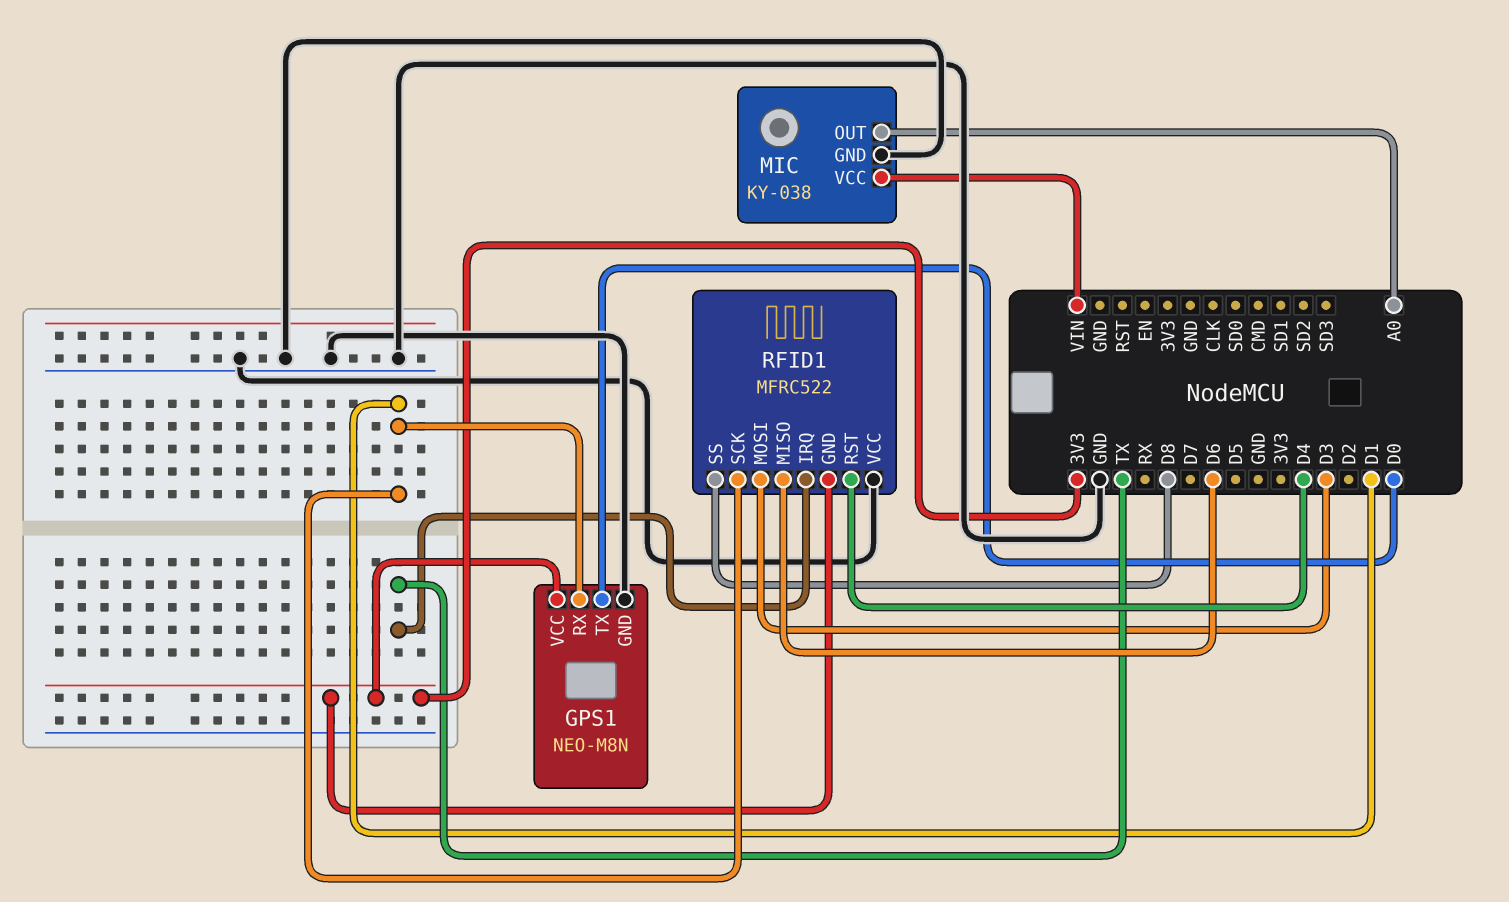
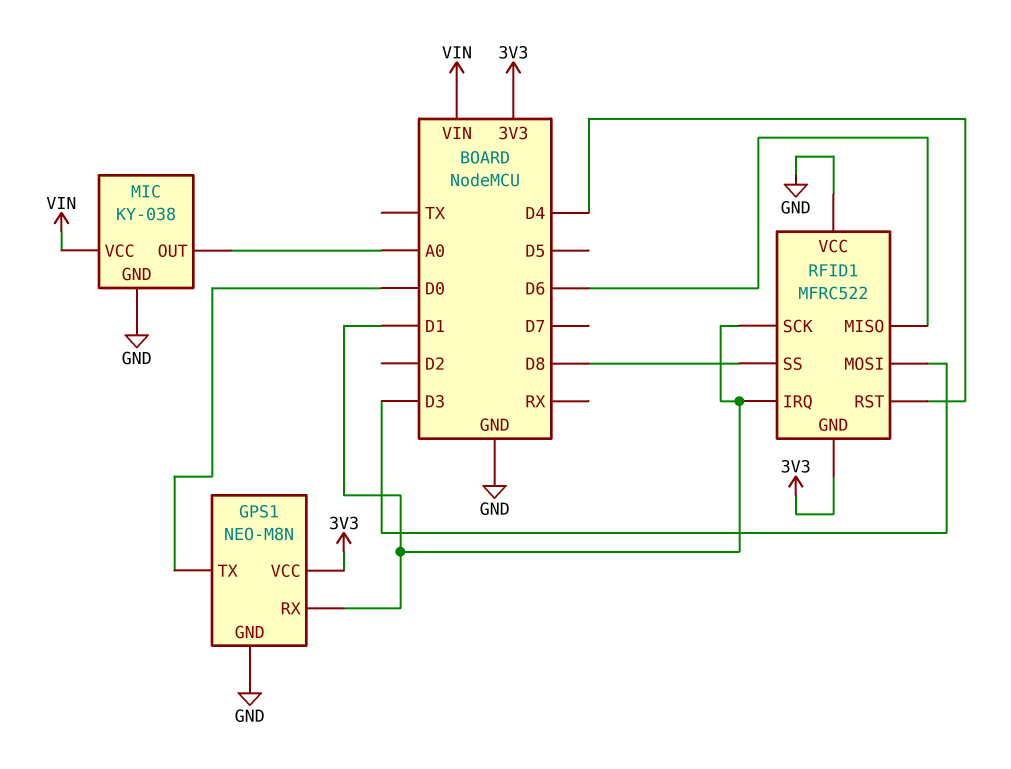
RFID1 pin IRQ: TX -> D1

